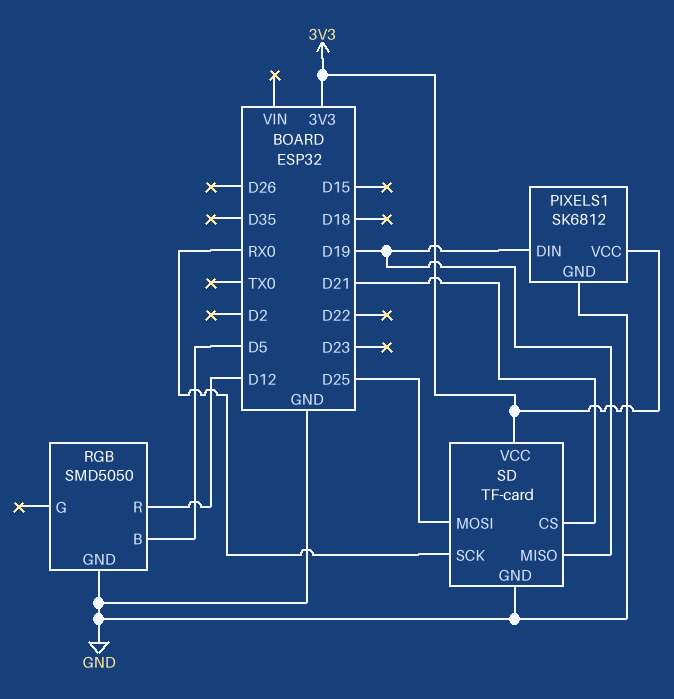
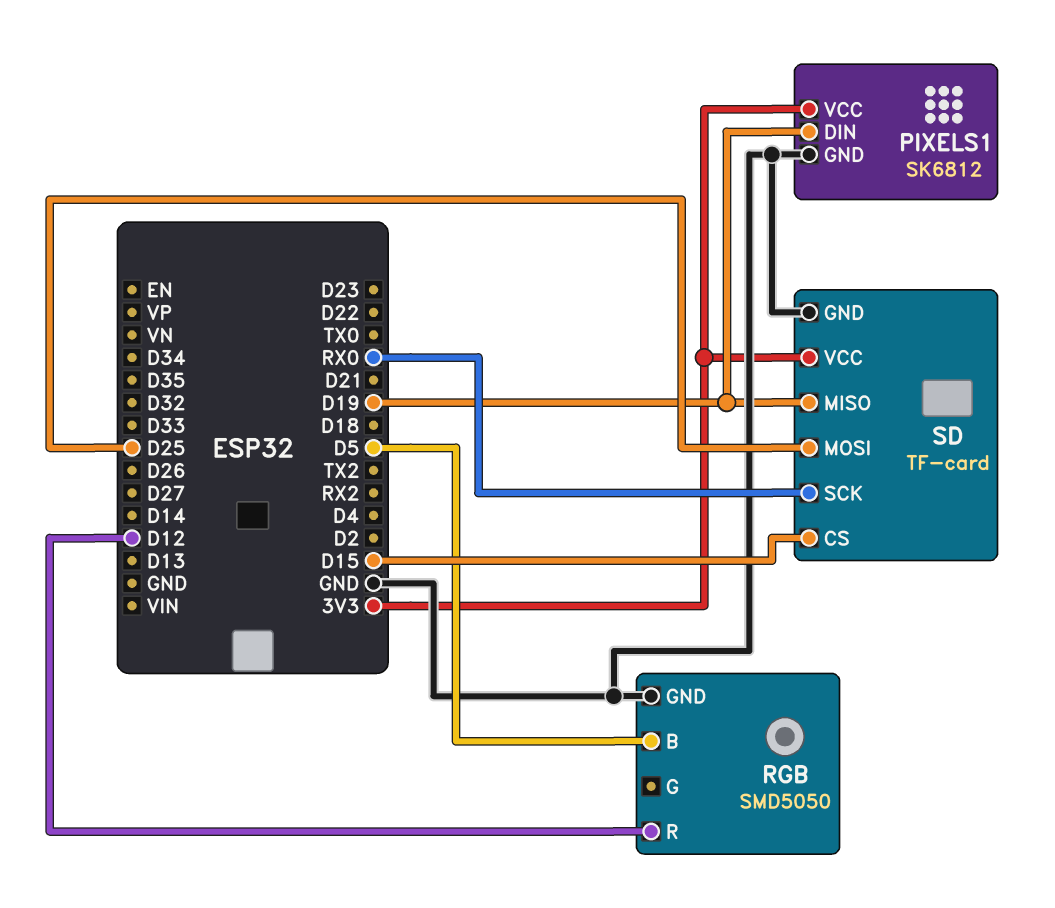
SD pin CS: D21 -> D15

